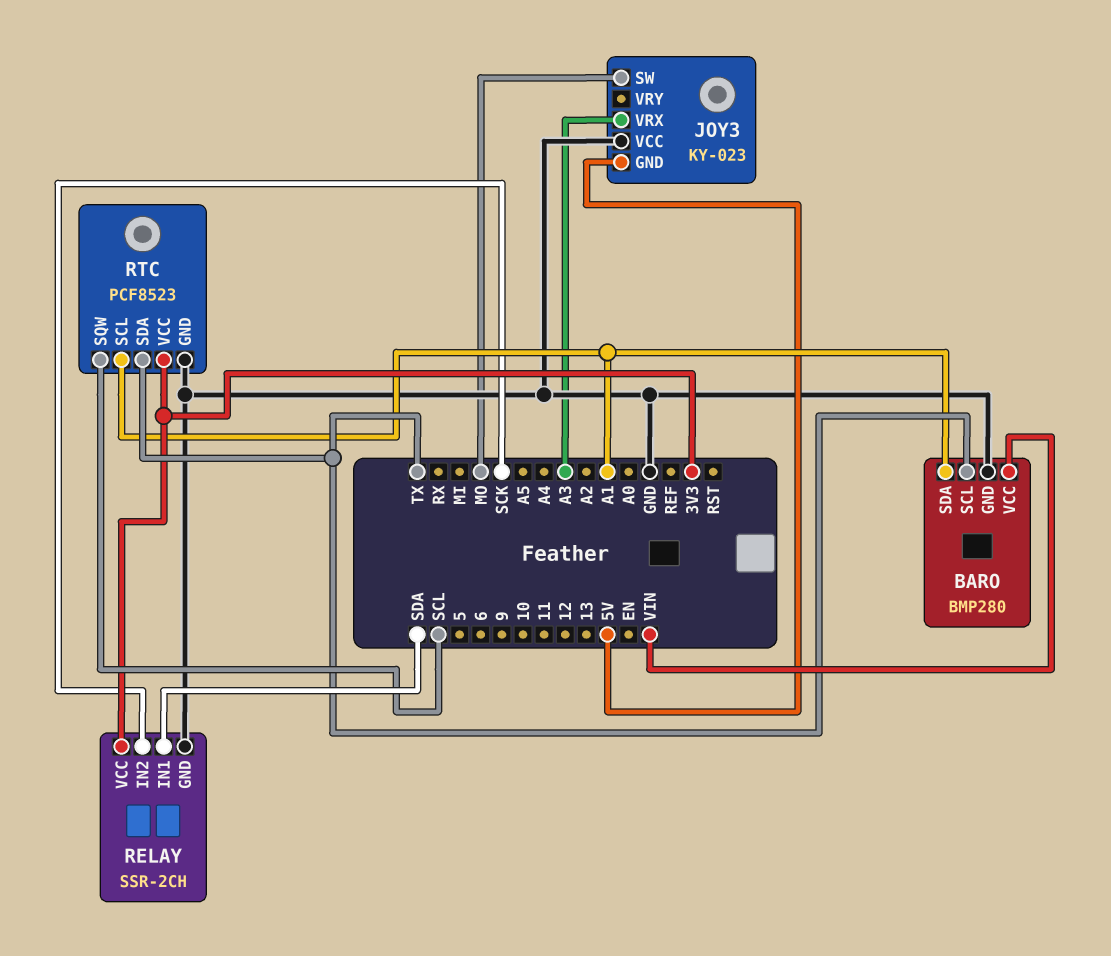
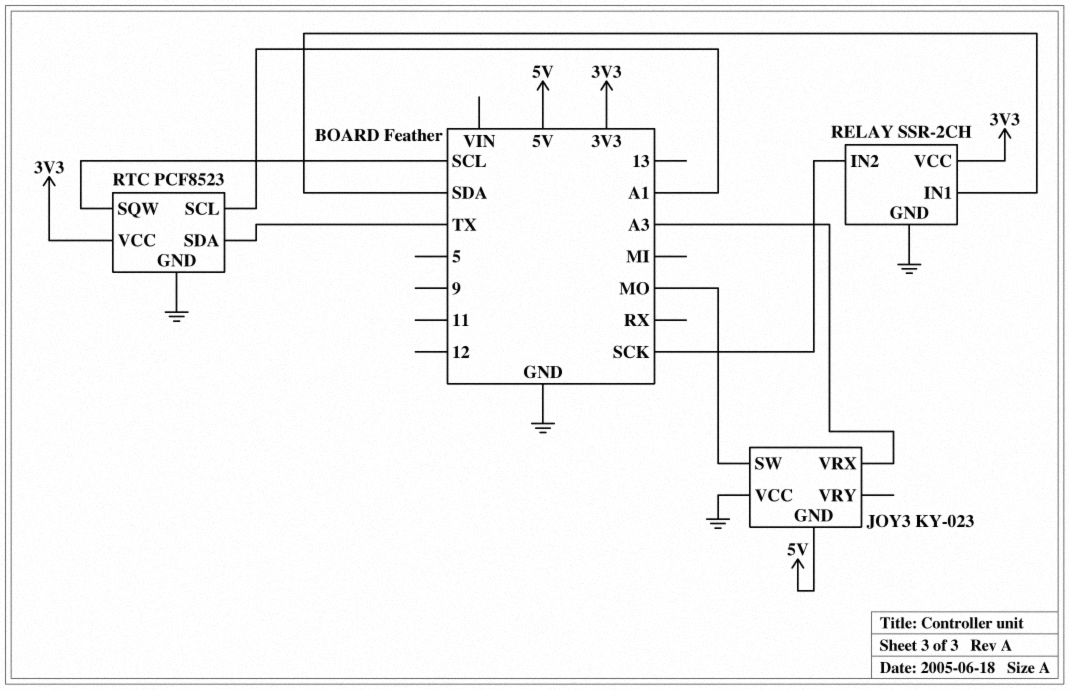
BARO: BMP280 -> none
BARO pin GND: GND -> none
BARO pin SCL: TX -> none
BARO pin SDA: A1 -> none
BARO pin VCC: VIN -> none

